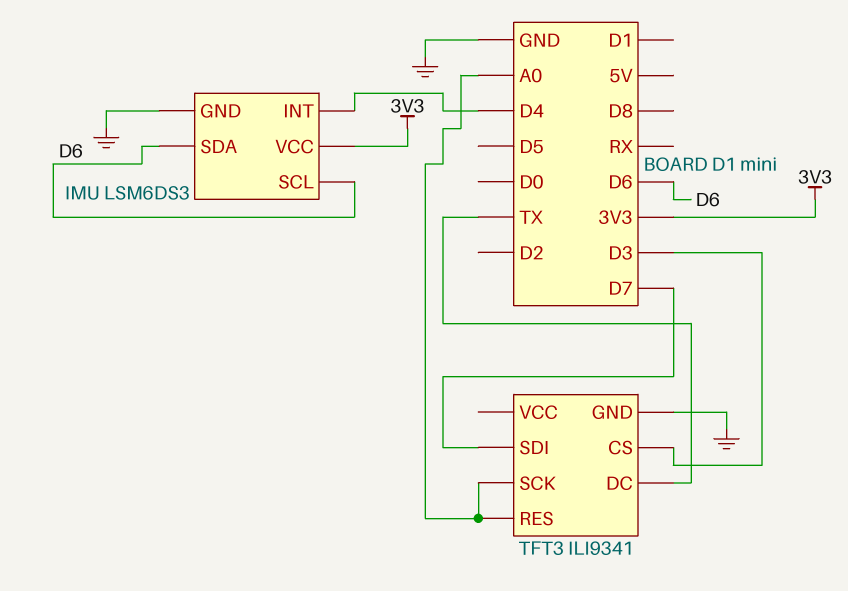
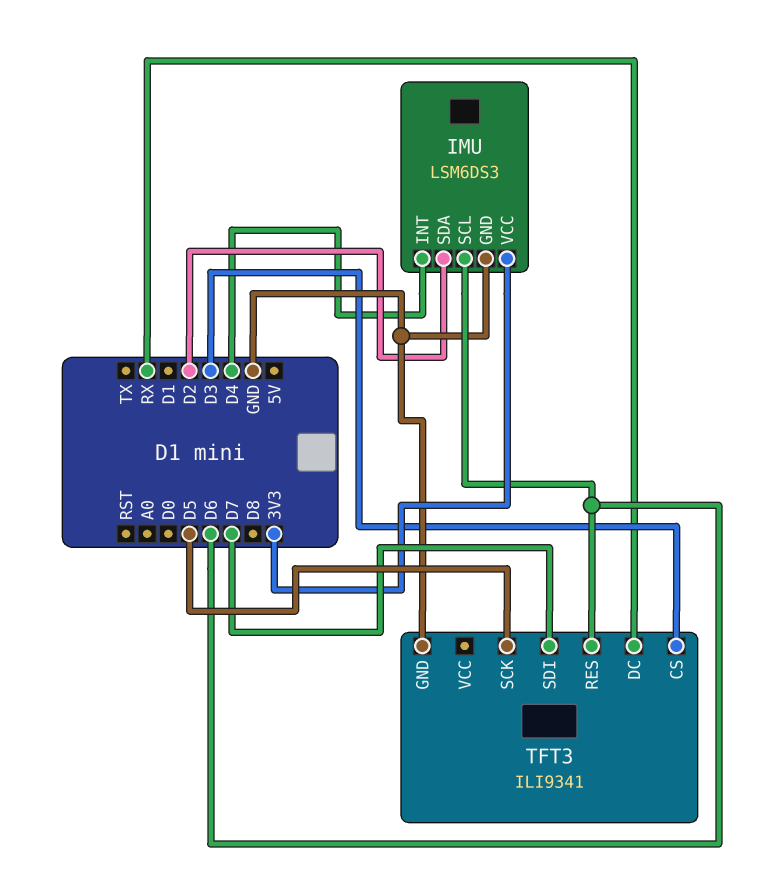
IMU pin SDA: D6 -> D2
TFT3 pin DC: TX -> RX
TFT3 pin RES: A0 -> D6
TFT3 pin SCK: A0 -> D5

